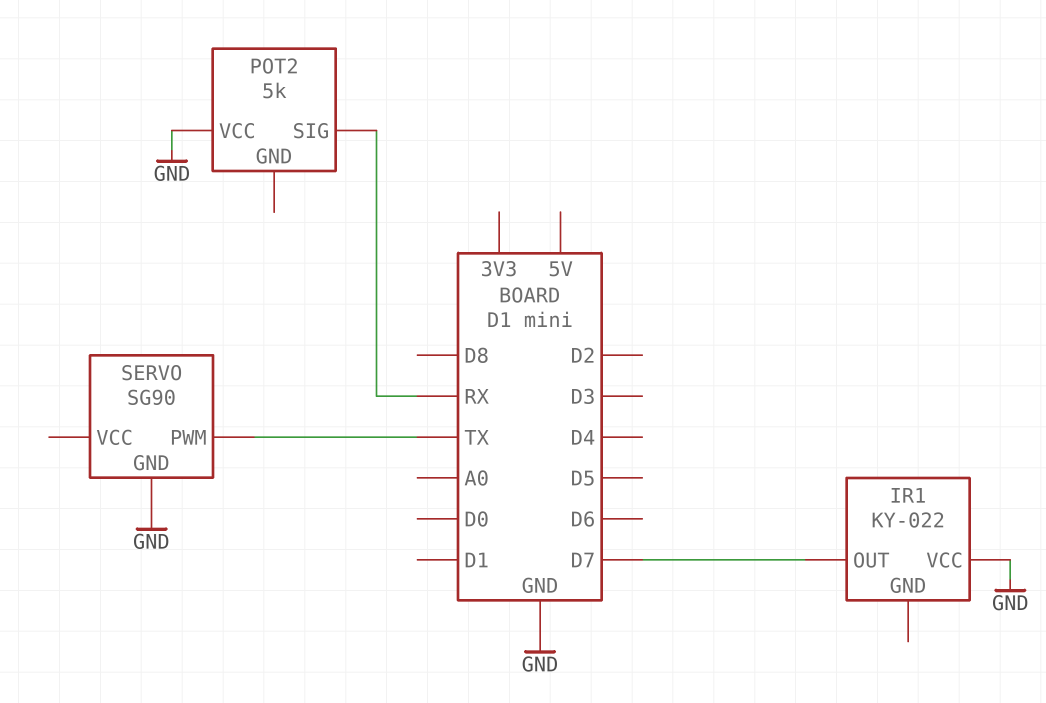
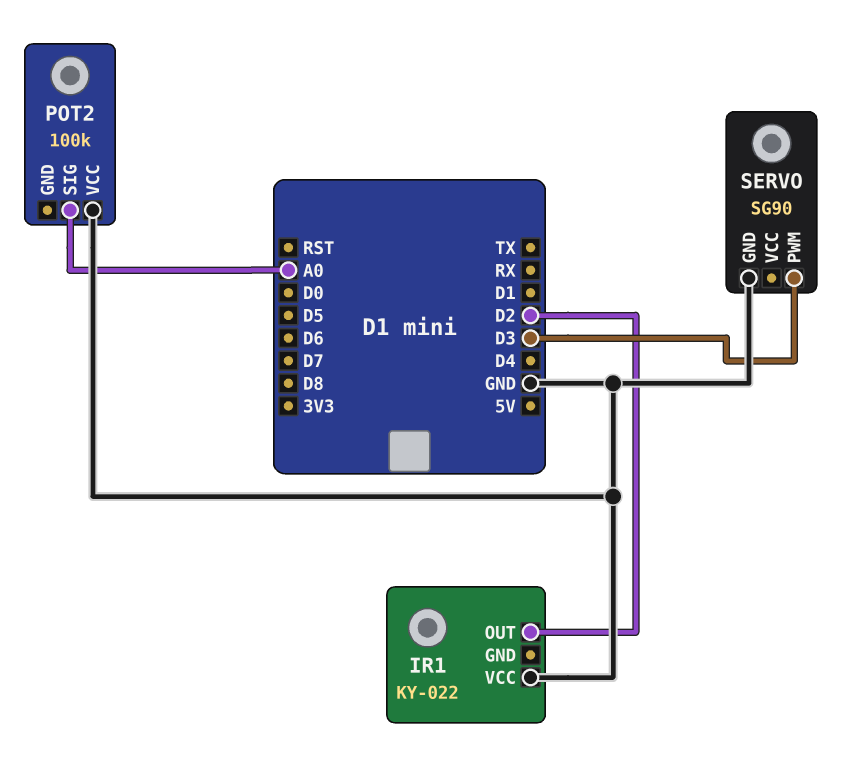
IR1 pin OUT: D7 -> D2
POT2: 5k -> 100k
POT2 pin SIG: RX -> A0
SERVO pin PWM: TX -> D3

